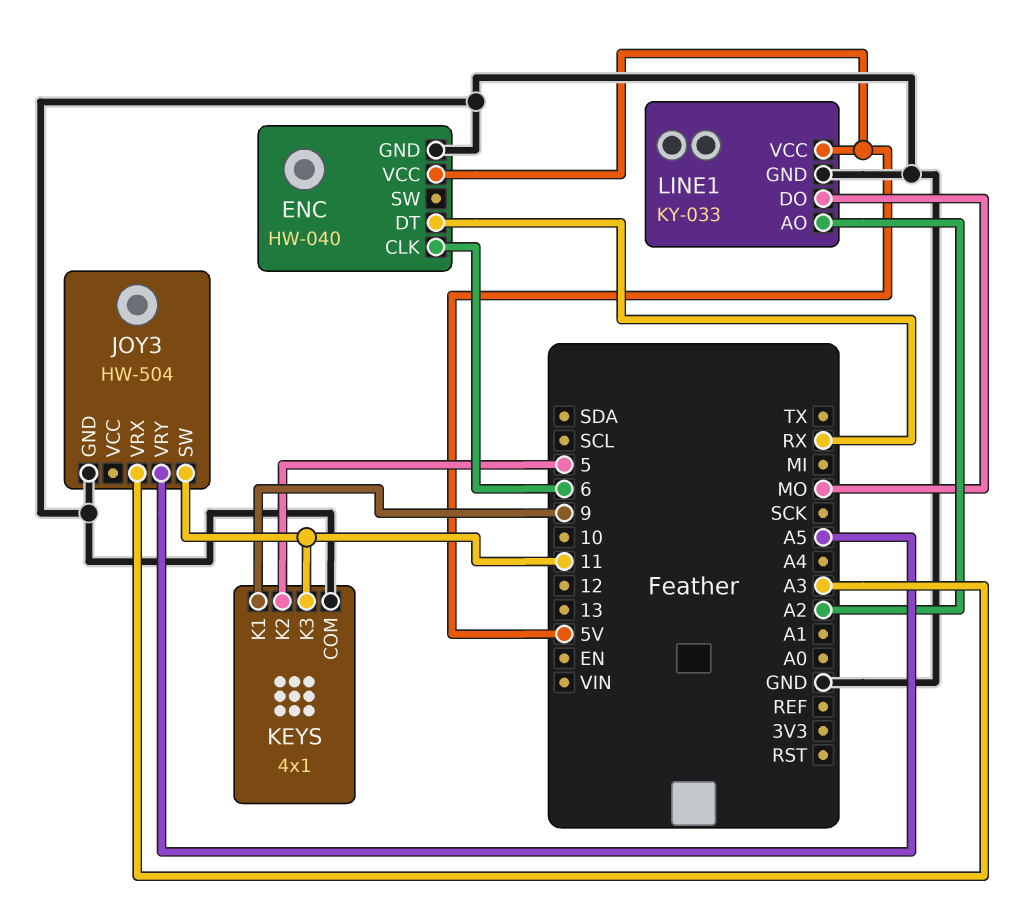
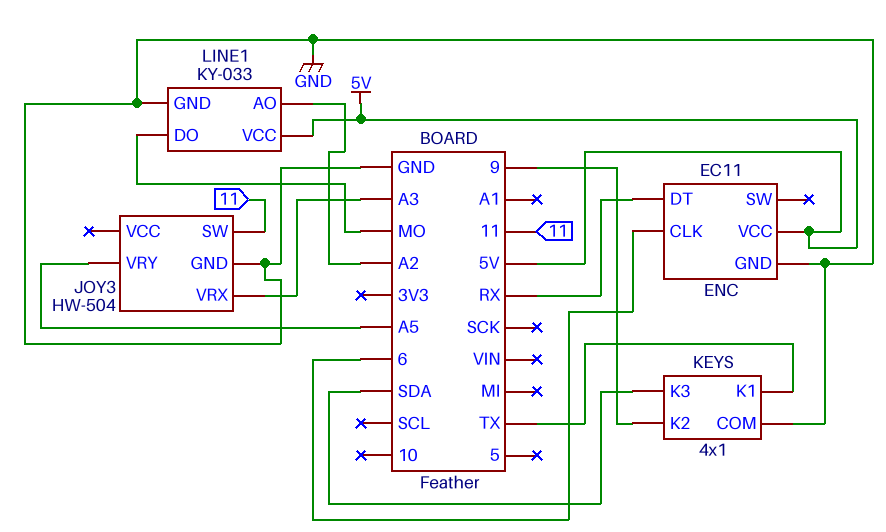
ENC: HW-040 -> EC11
KEYS pin K1: 9 -> TX
KEYS pin K2: 5 -> 9
KEYS pin K3: 11 -> SDA

